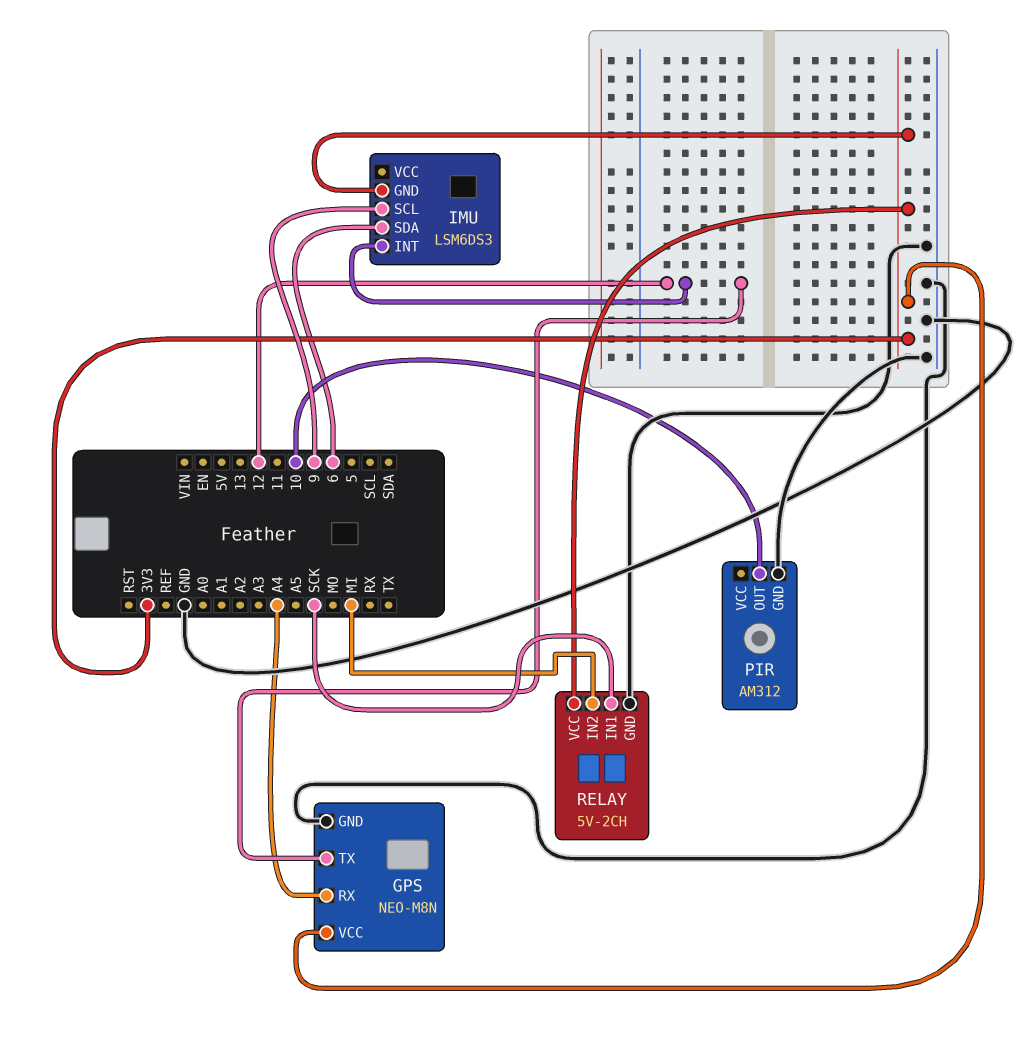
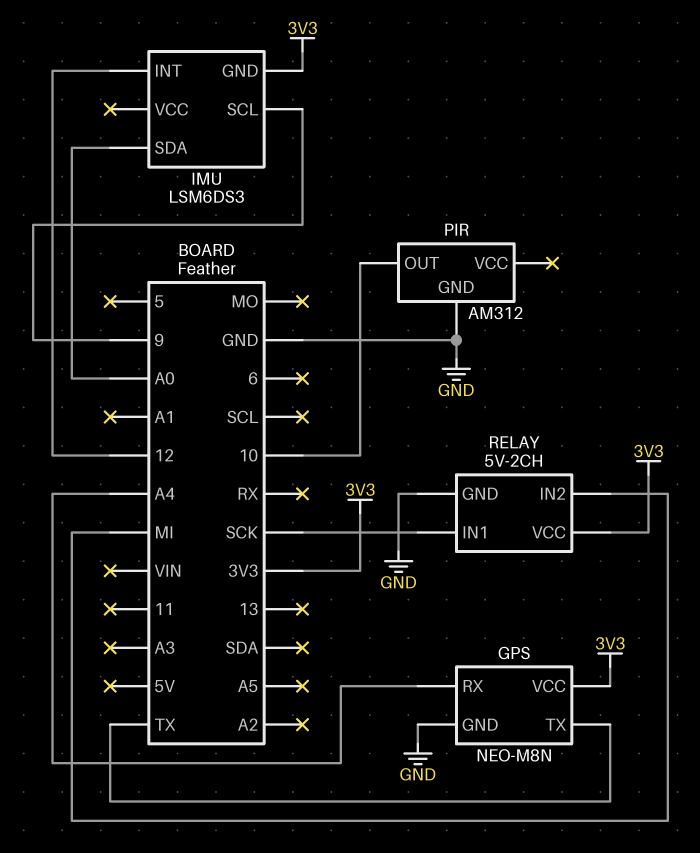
GPS pin TX: 12 -> TX
IMU pin SDA: 6 -> A0

